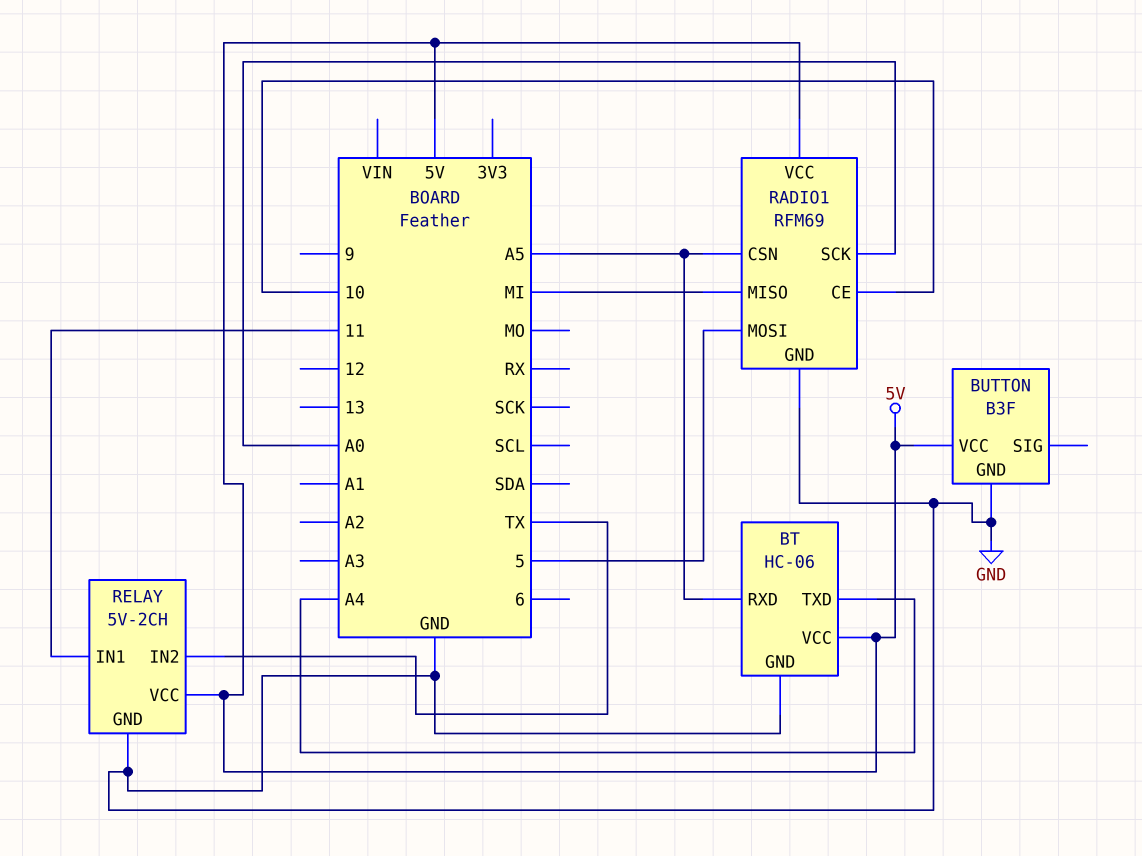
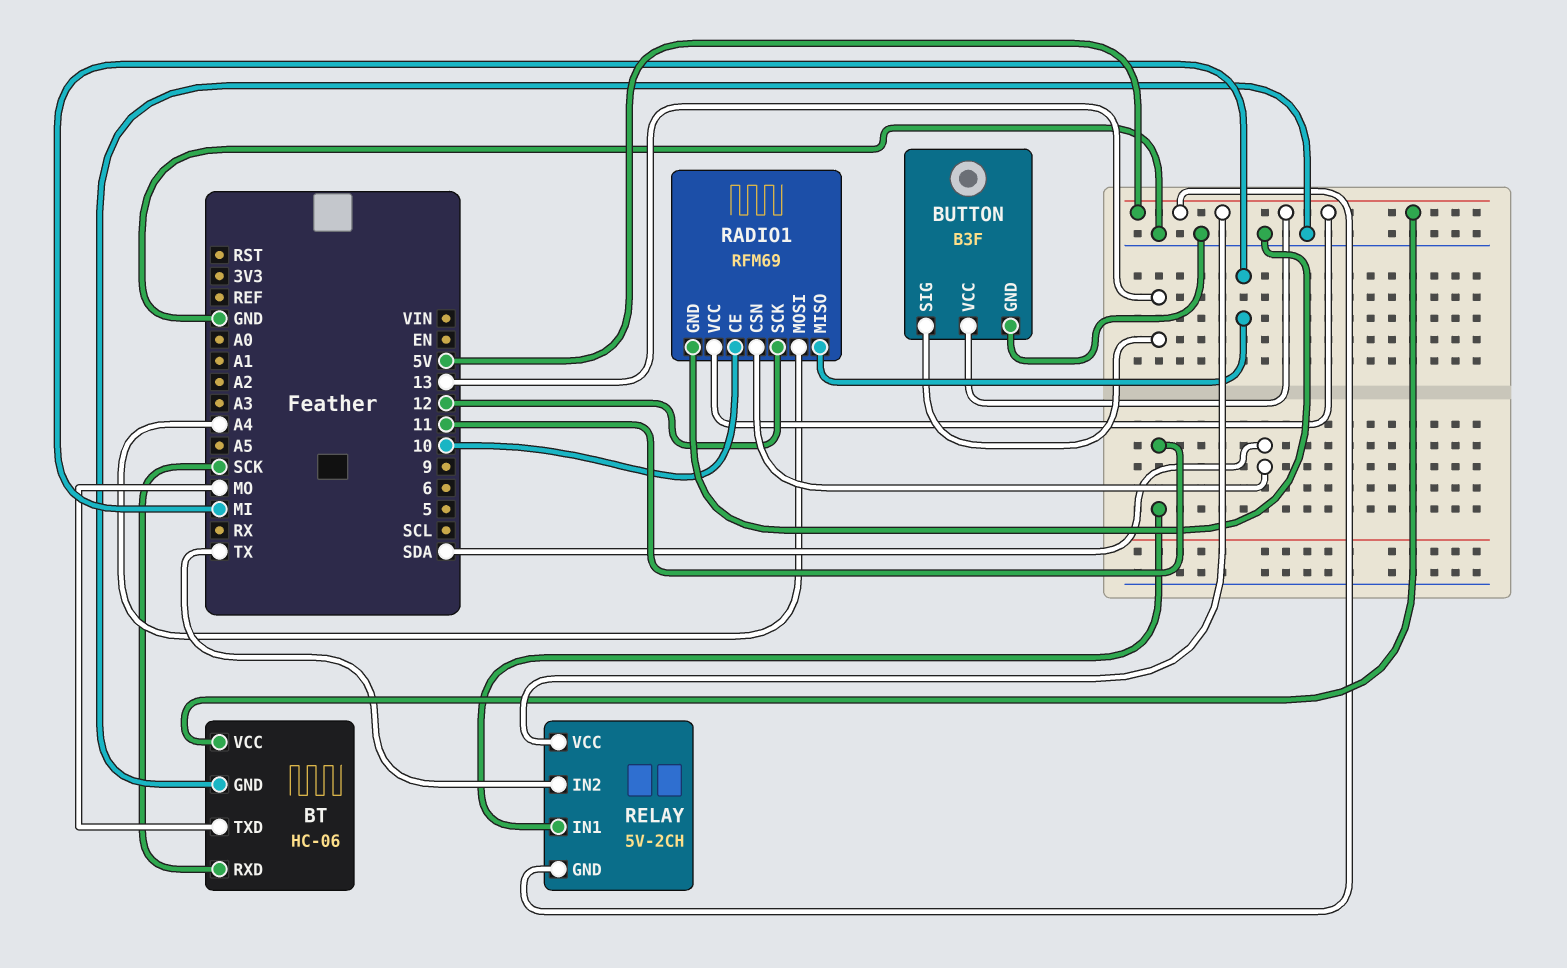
BT pin RXD: A5 -> SCK
BT pin TXD: A4 -> MO
BUTTON pin SIG: none -> 13
RADIO1 pin CSN: A5 -> SDA
RADIO1 pin MOSI: 5 -> A4
RADIO1 pin SCK: A0 -> 12
RELAY pin GND: GND -> 5V

